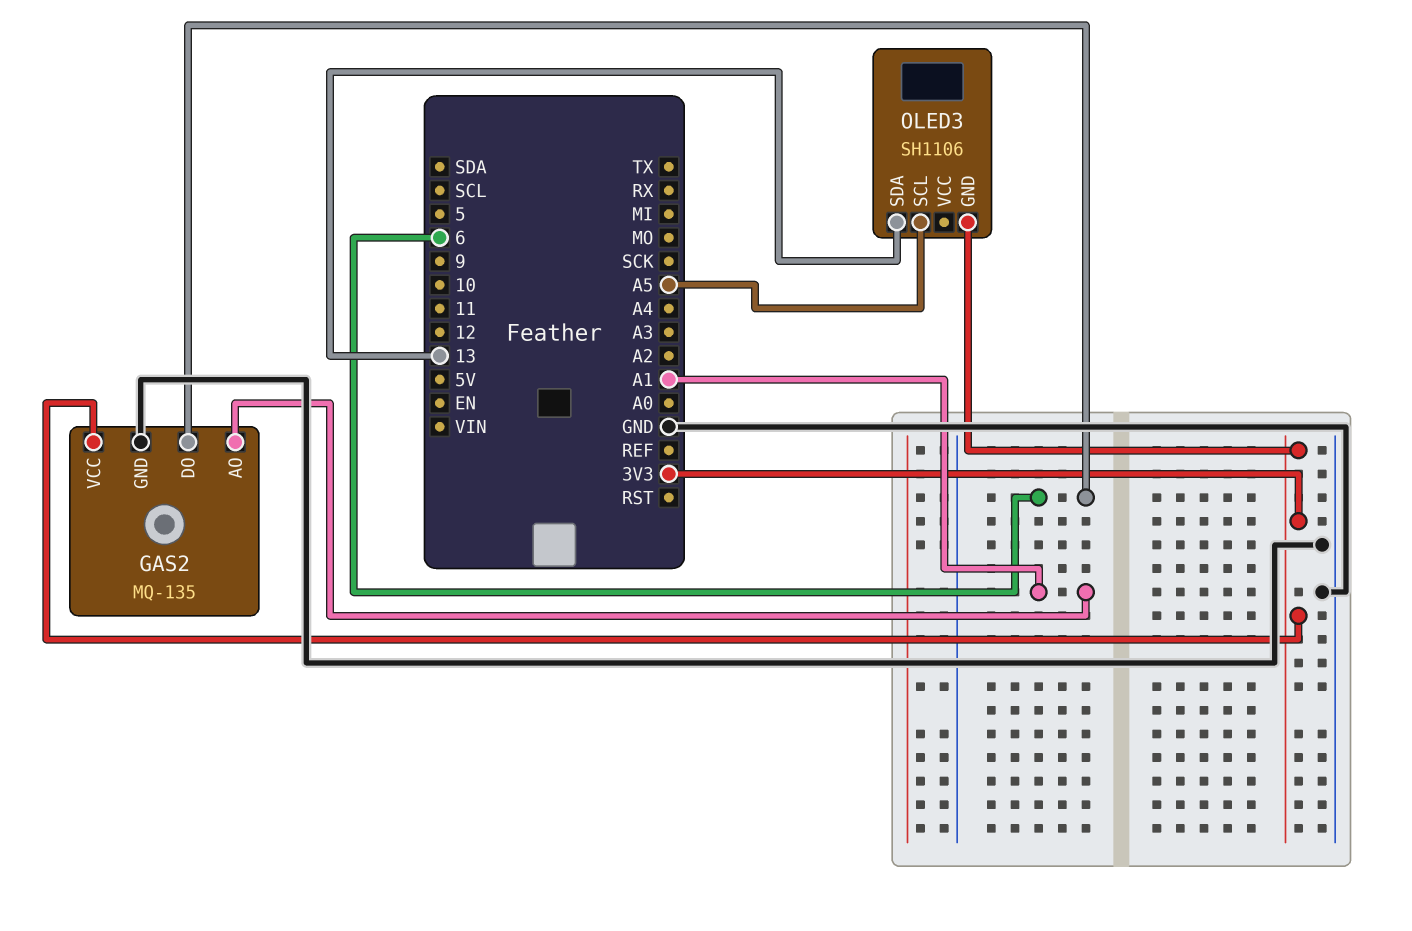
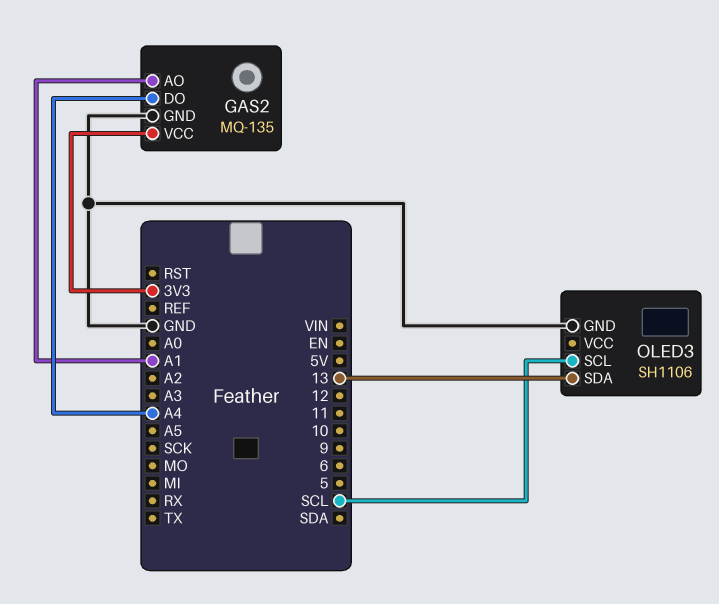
GAS2 pin DO: 6 -> A4
OLED3 pin GND: 3V3 -> GND
OLED3 pin SCL: A5 -> SCL

